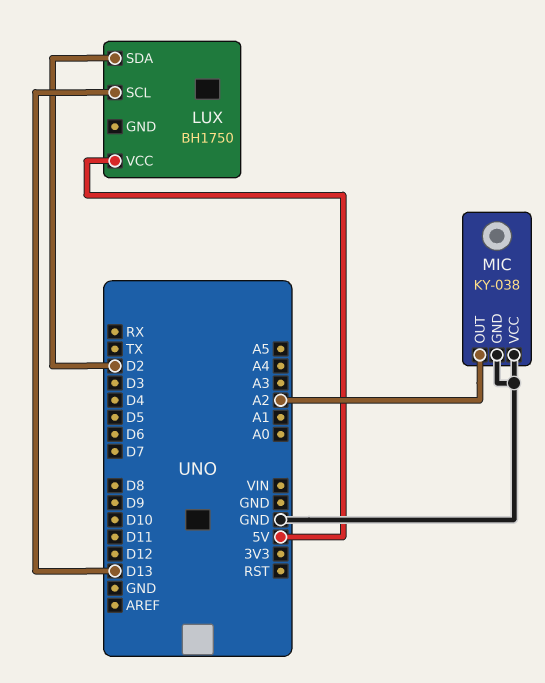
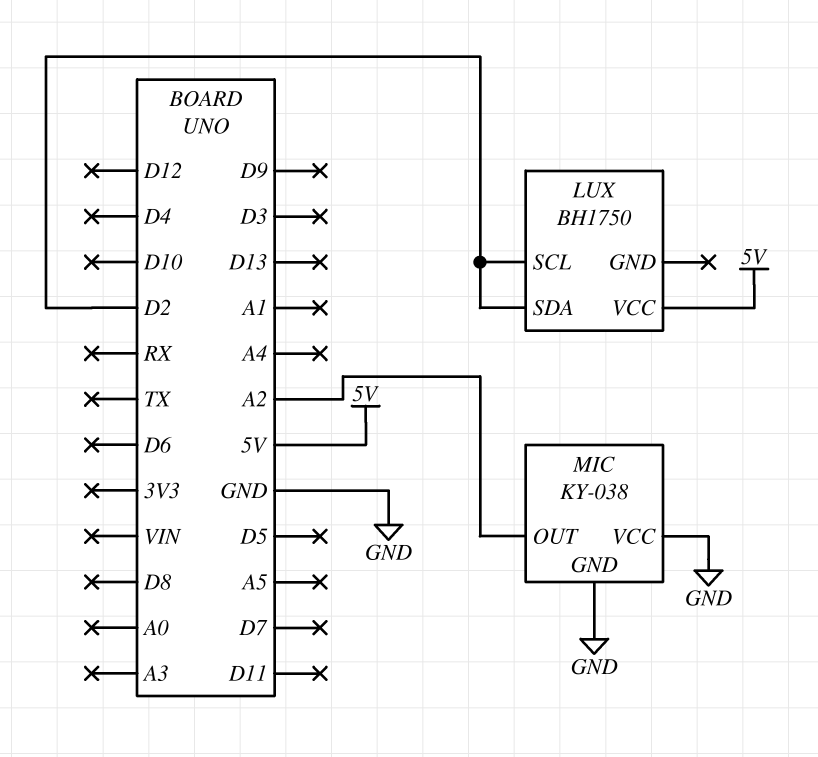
LUX pin SCL: D13 -> D2

